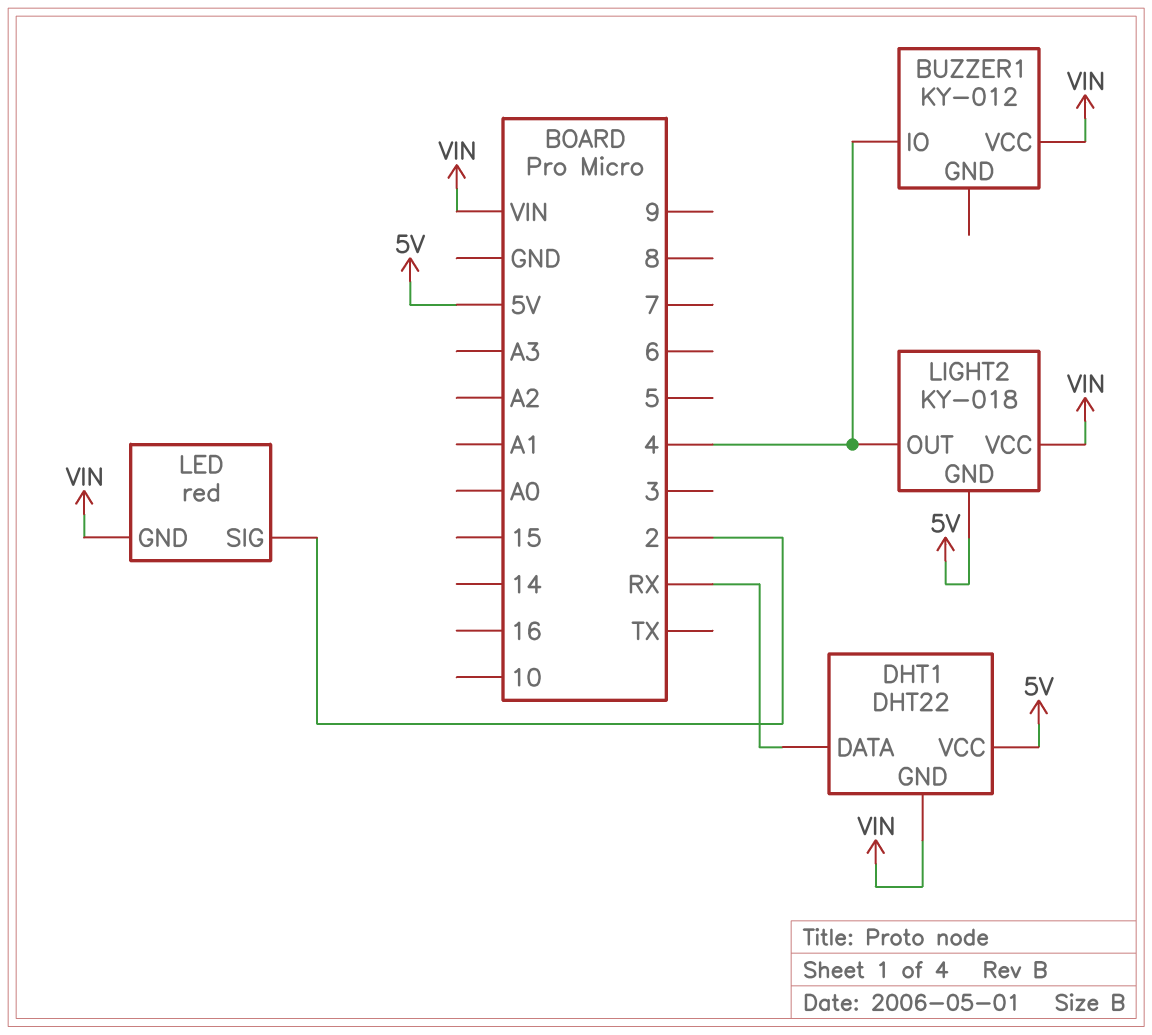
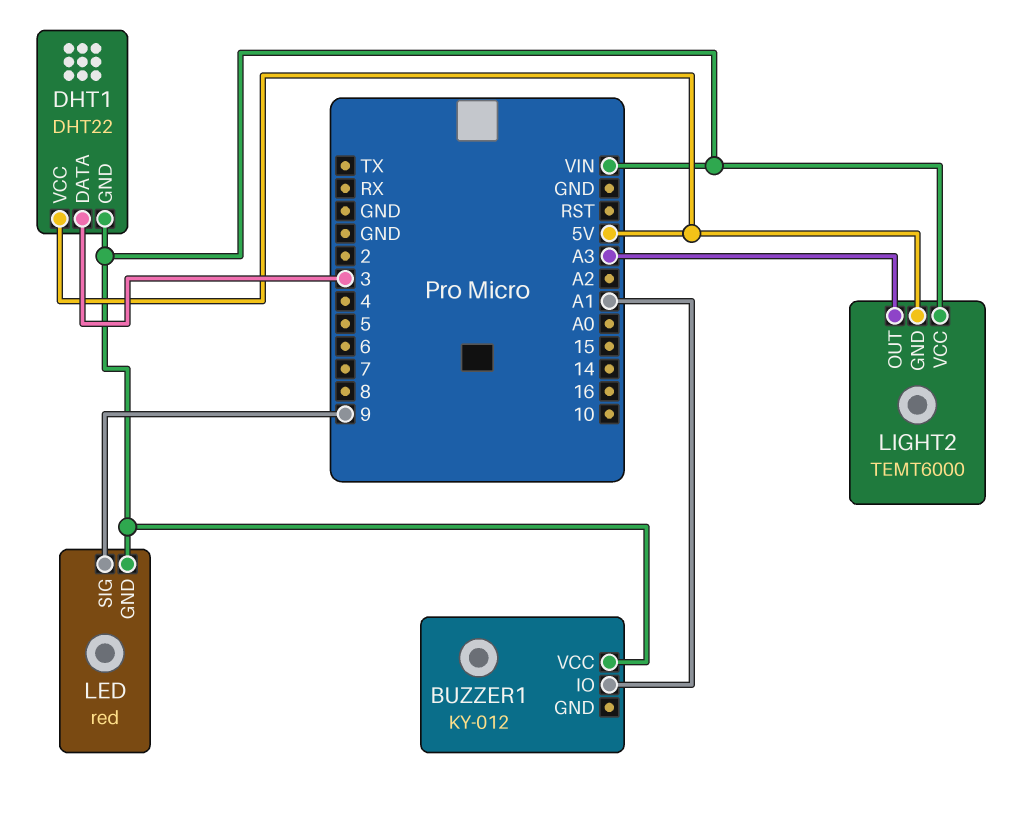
BUZZER1 pin IO: 4 -> A1
DHT1 pin DATA: RX -> 3
LED pin SIG: 2 -> 9
LIGHT2: KY-018 -> TEMT6000
LIGHT2 pin OUT: 4 -> A3

